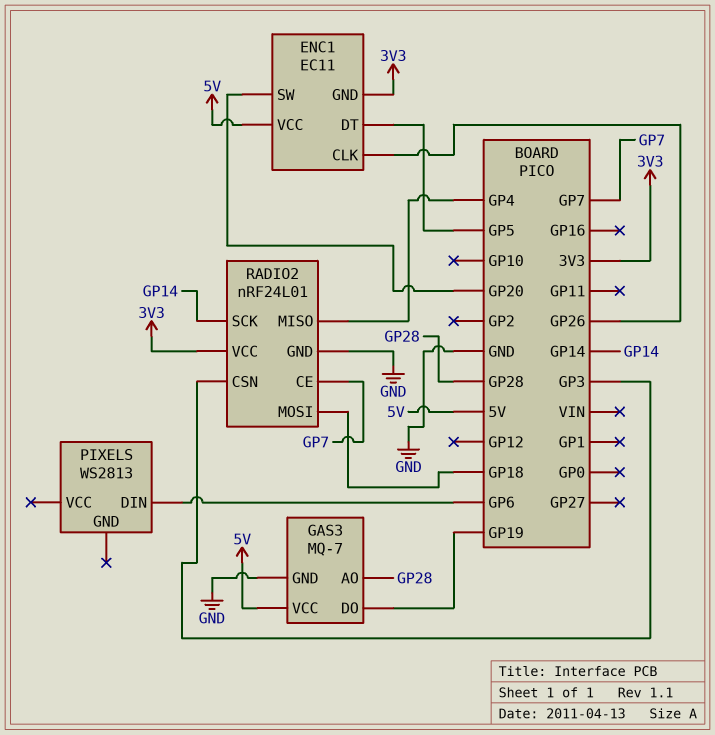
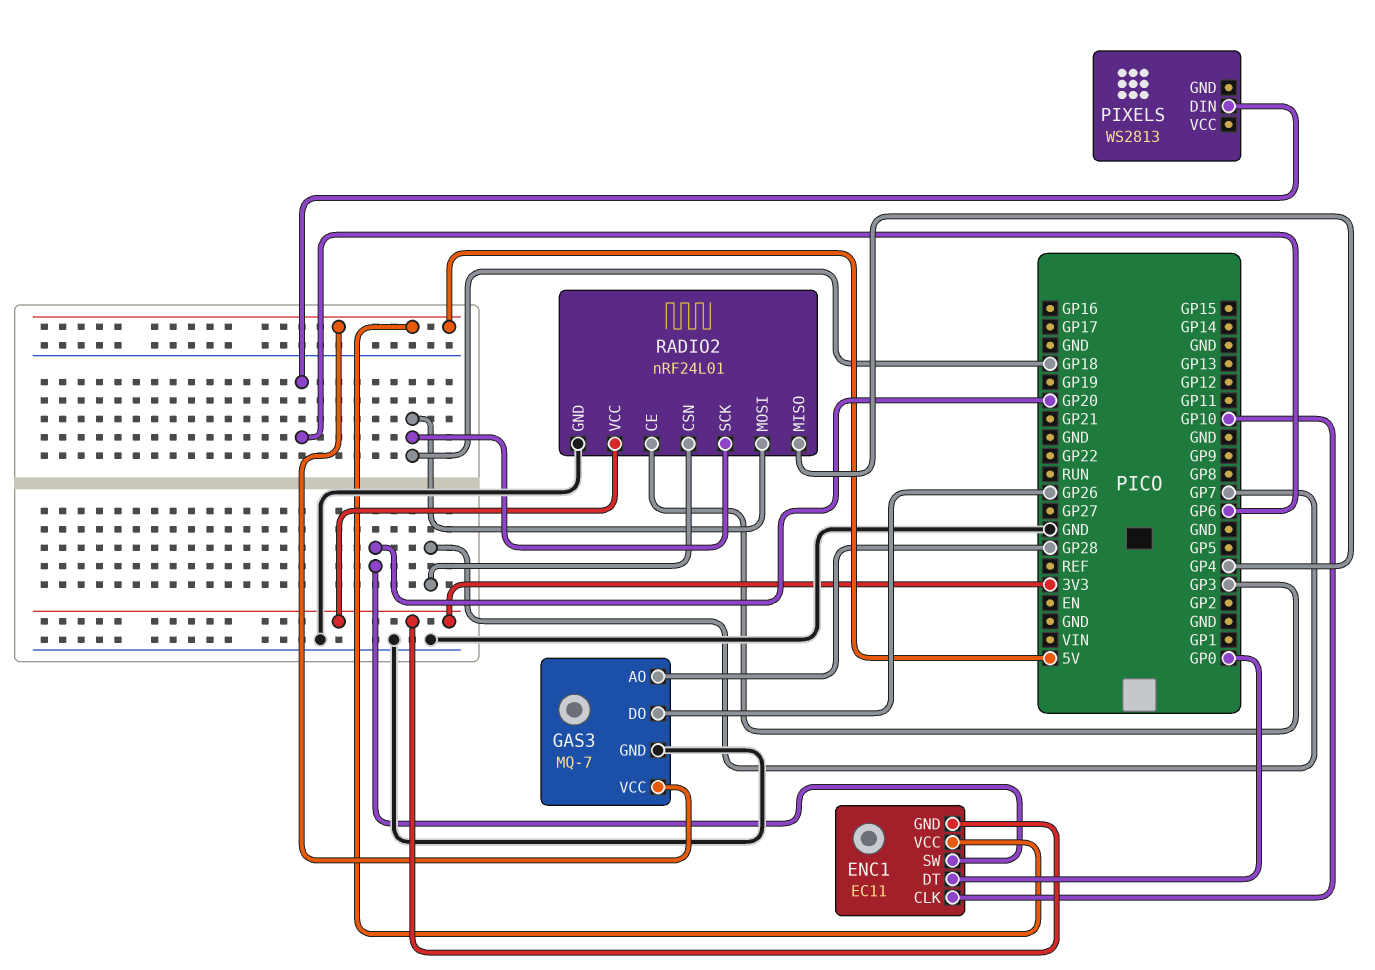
ENC1 pin CLK: GP26 -> GP10
ENC1 pin DT: GP5 -> GP0
GAS3 pin DO: GP19 -> GP26
RADIO2 pin CE: GP7 -> GP3
RADIO2 pin CSN: GP3 -> GP7
RADIO2 pin SCK: GP14 -> GP18

